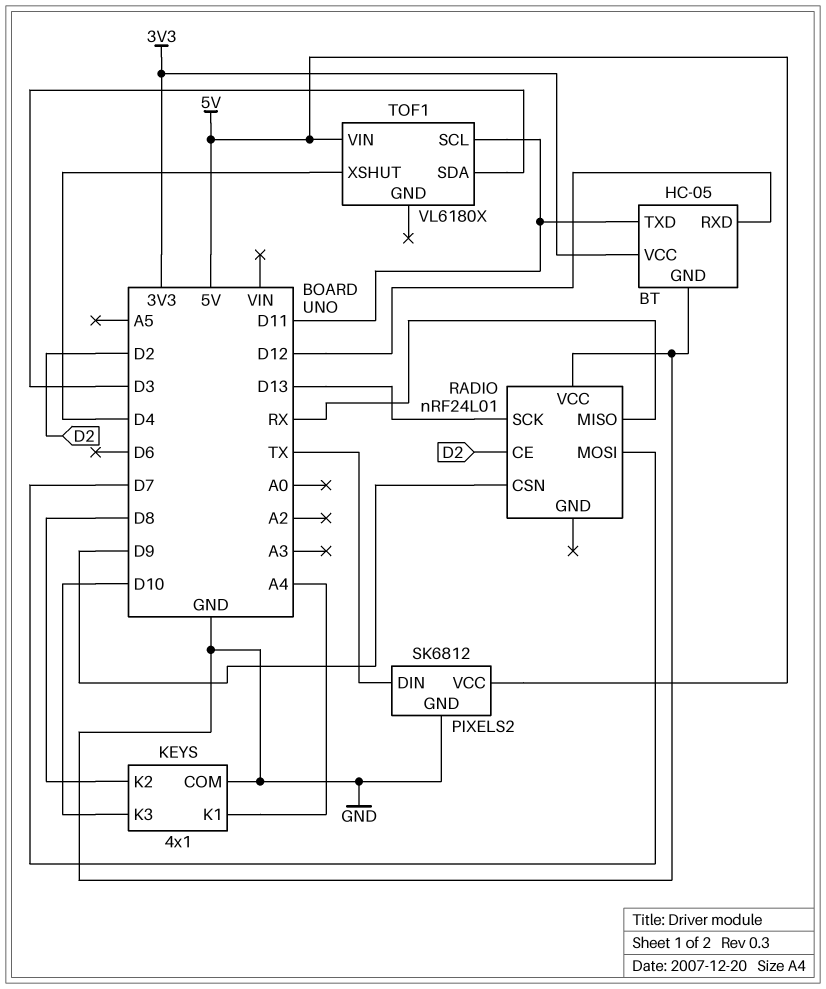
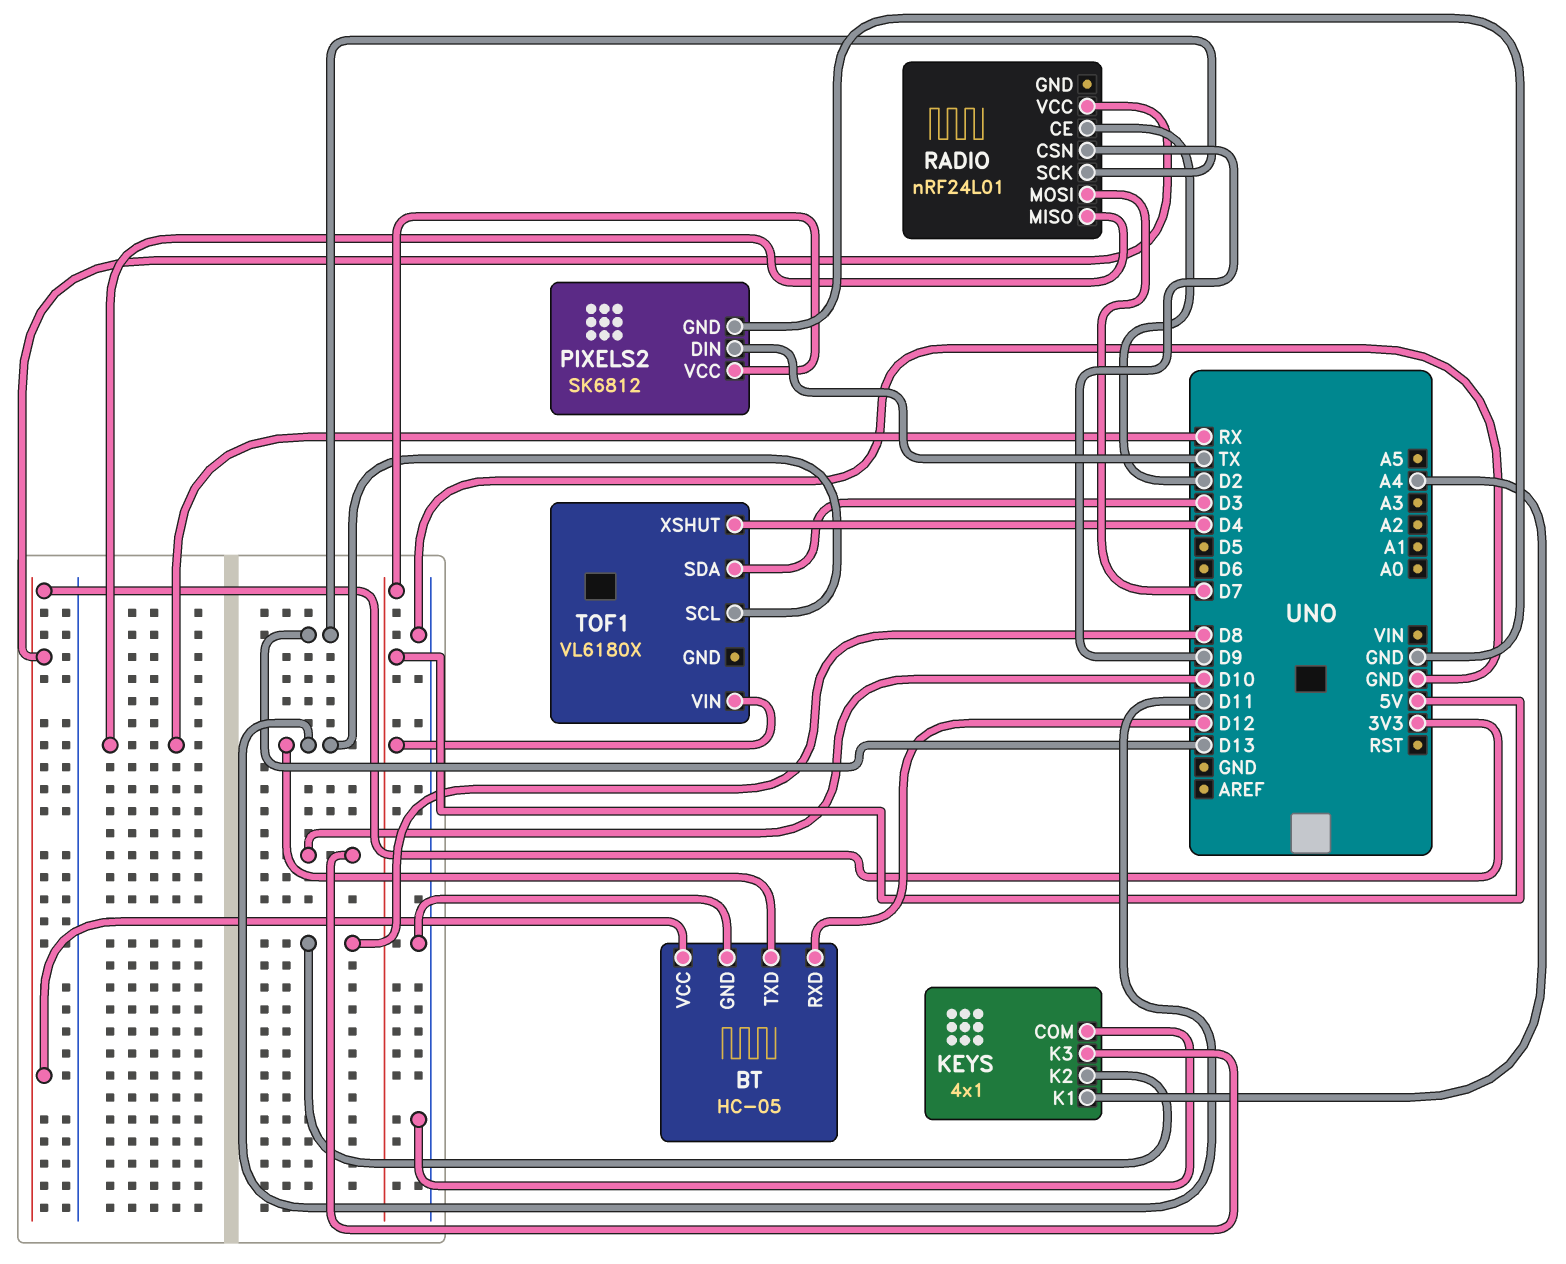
RADIO pin VCC: GND -> 3V3

